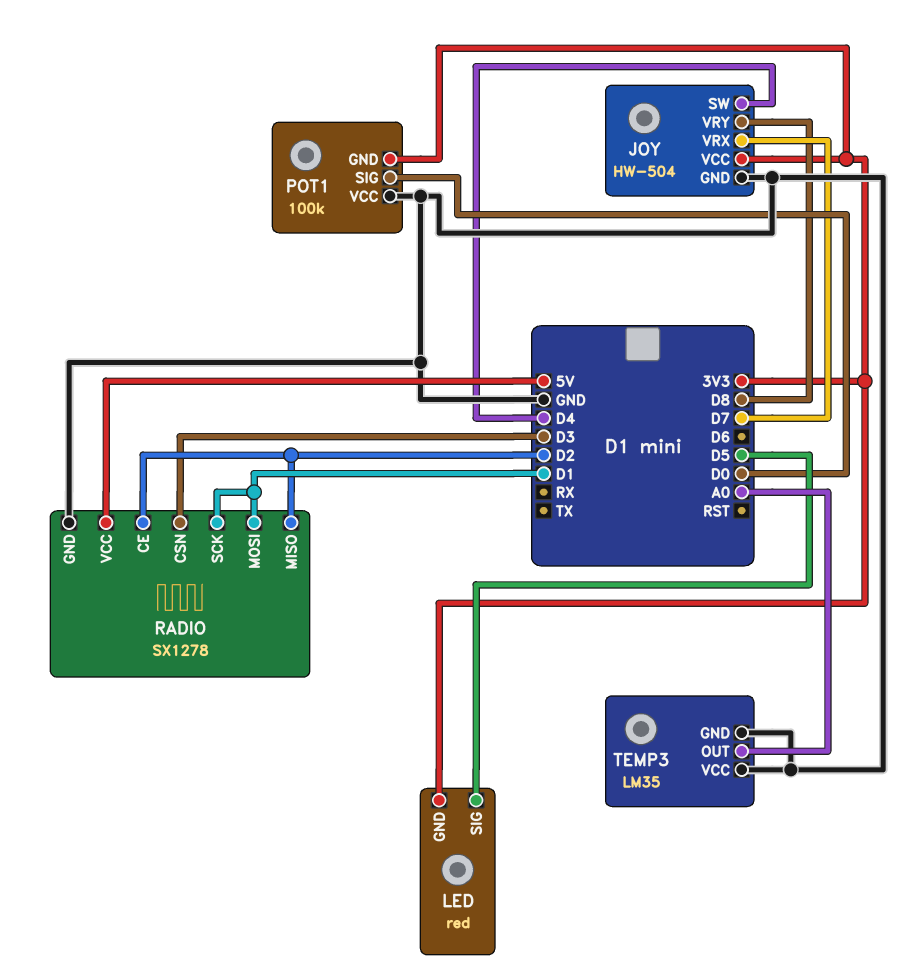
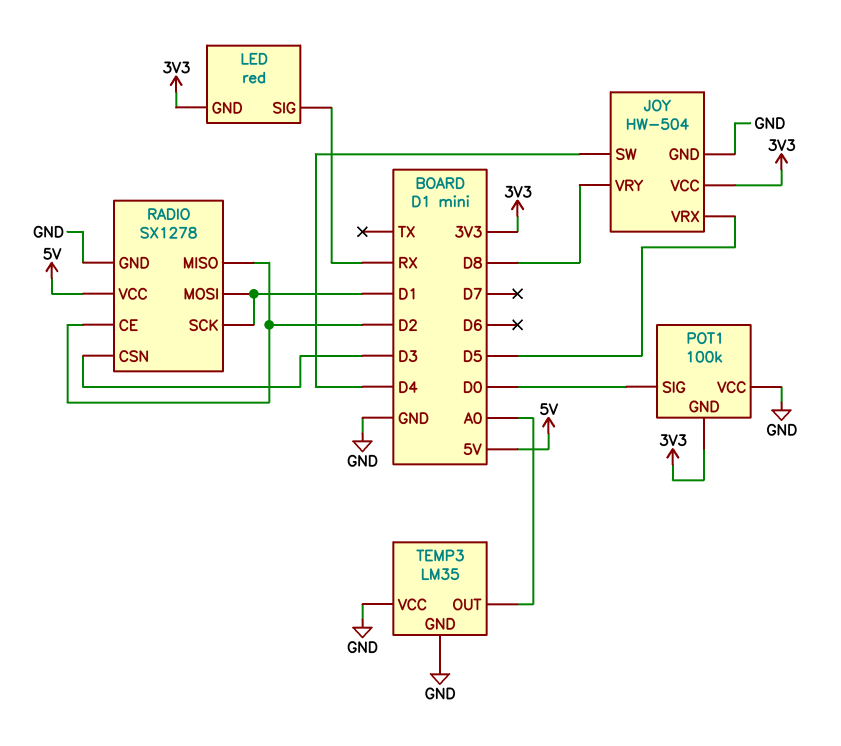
JOY pin VRX: D7 -> D5
LED pin SIG: D5 -> RX

